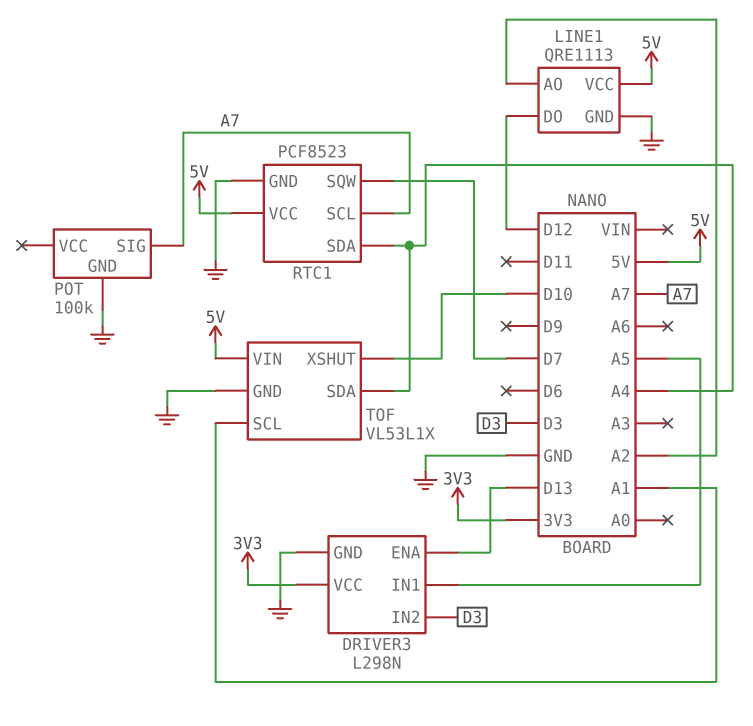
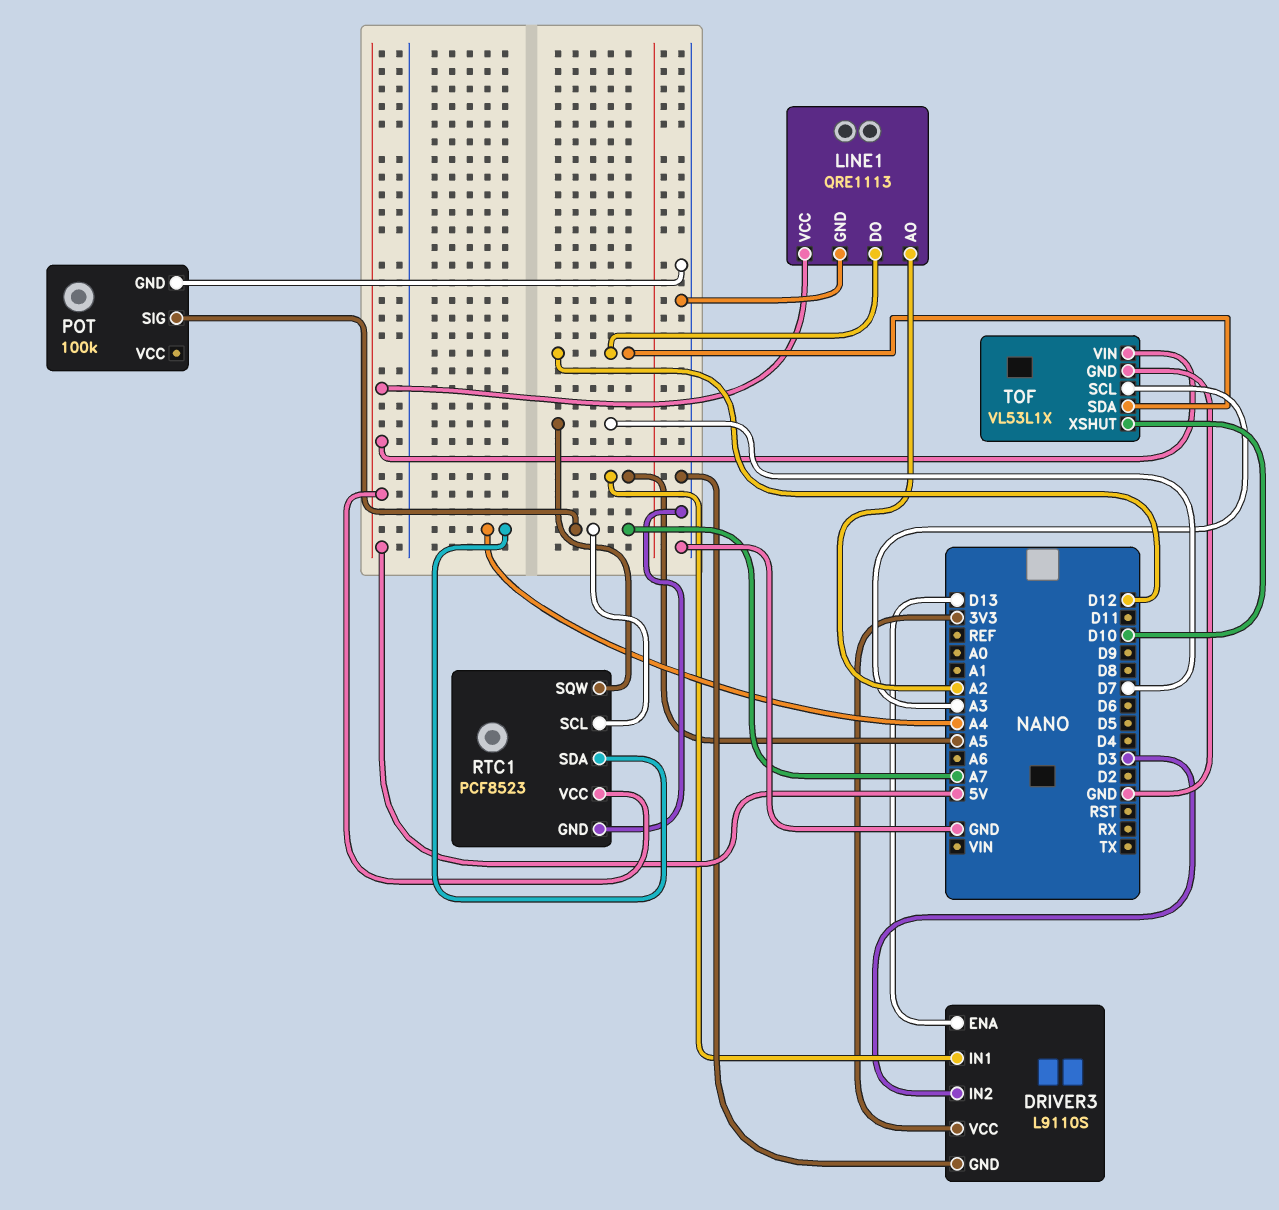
DRIVER3: L298N -> L9110S
TOF pin SCL: A1 -> A3
TOF pin SDA: A4 -> D12

